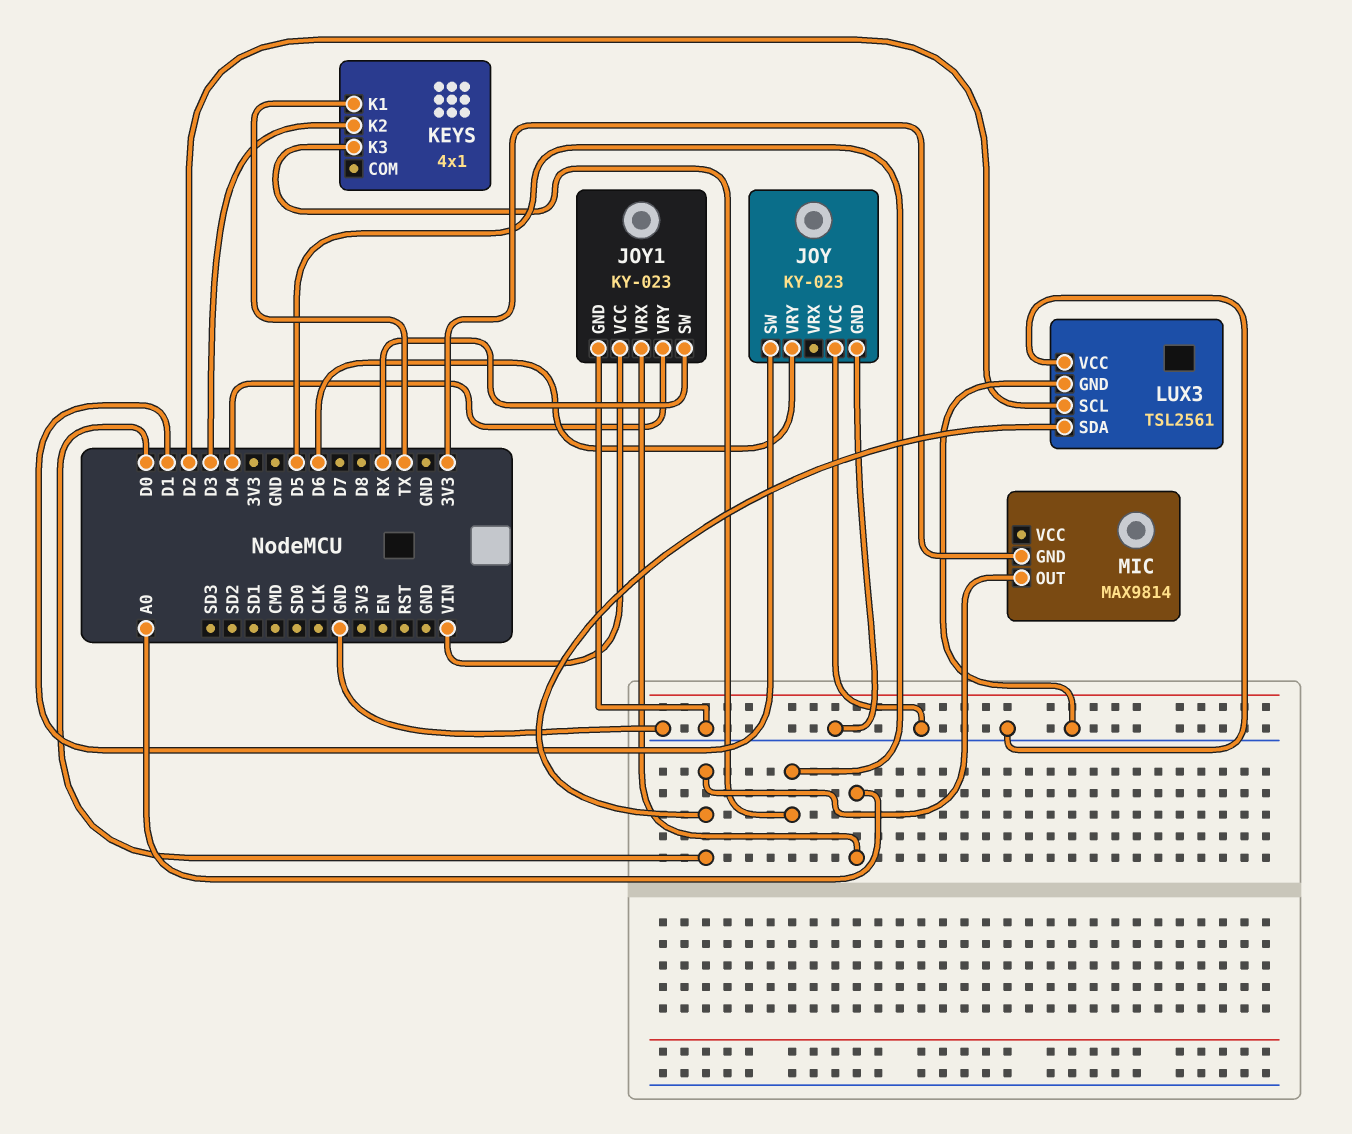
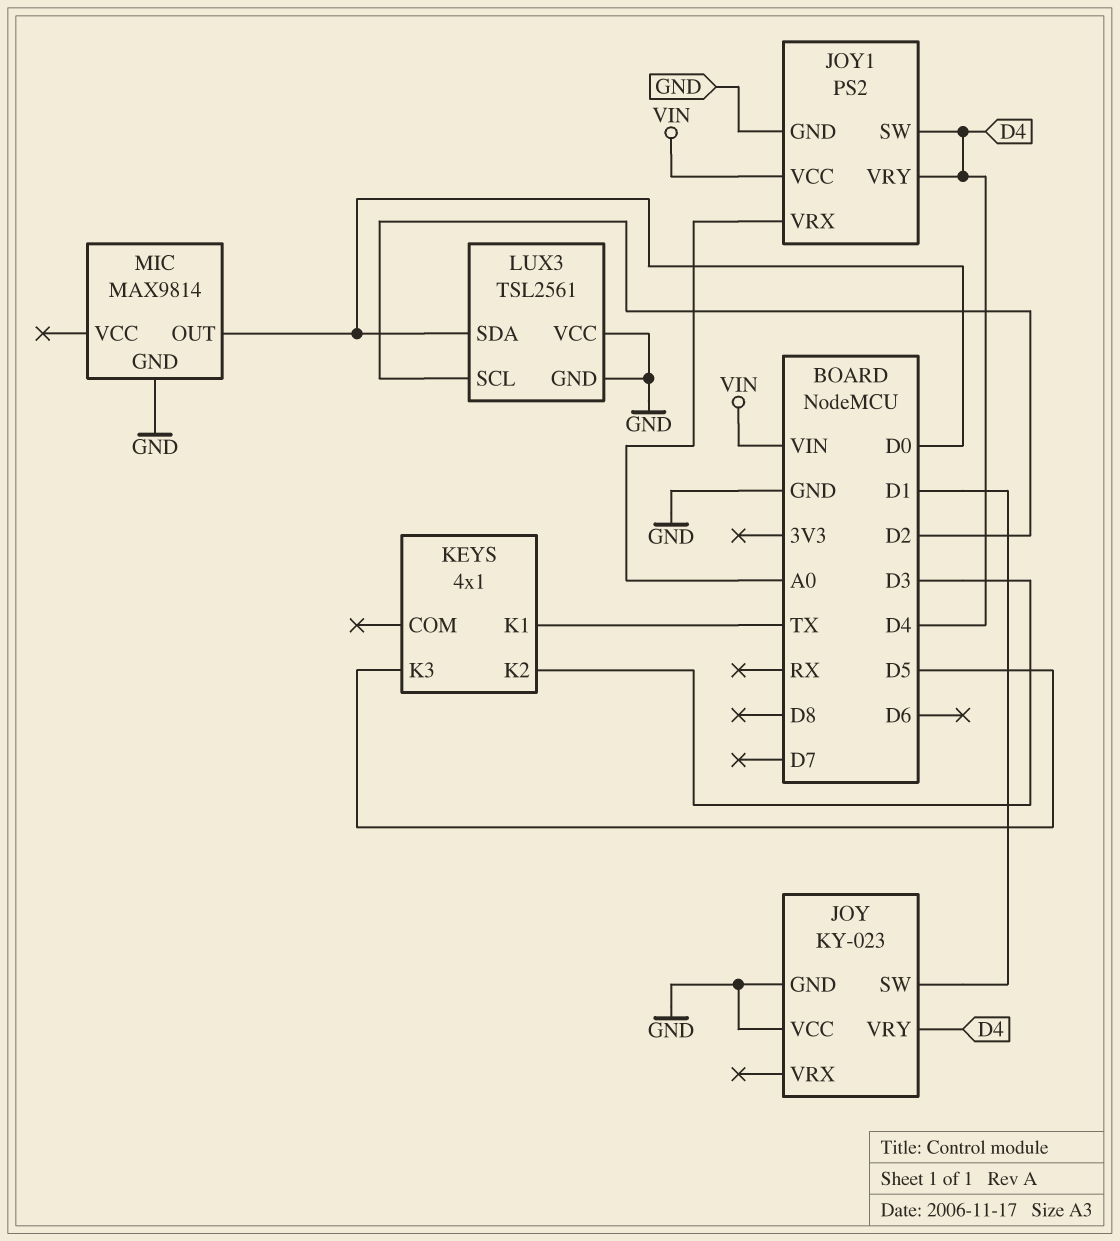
JOY pin VRY: D6 -> D4
JOY1: KY-023 -> PS2
JOY1 pin SW: RX -> D4
MIC pin GND: 3V3 -> GND

